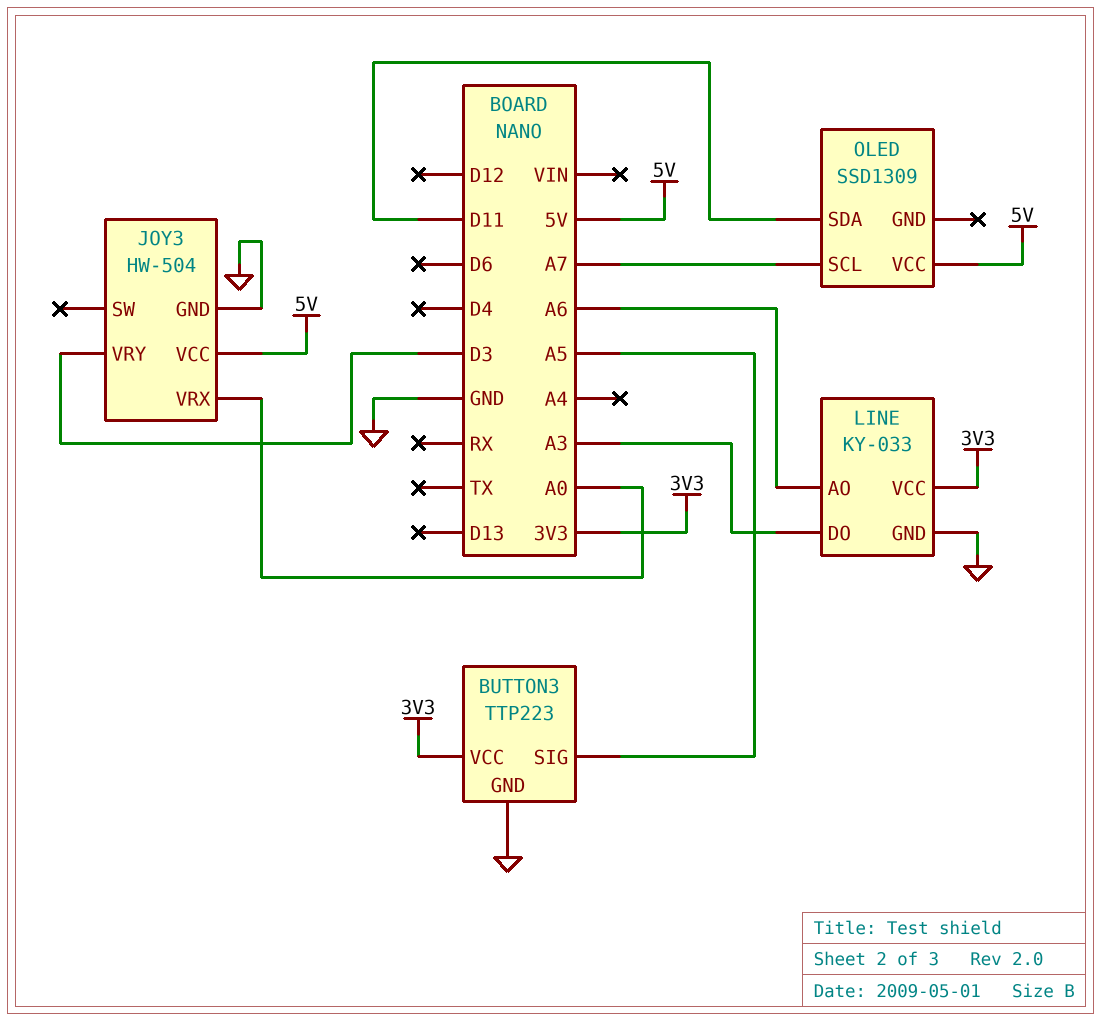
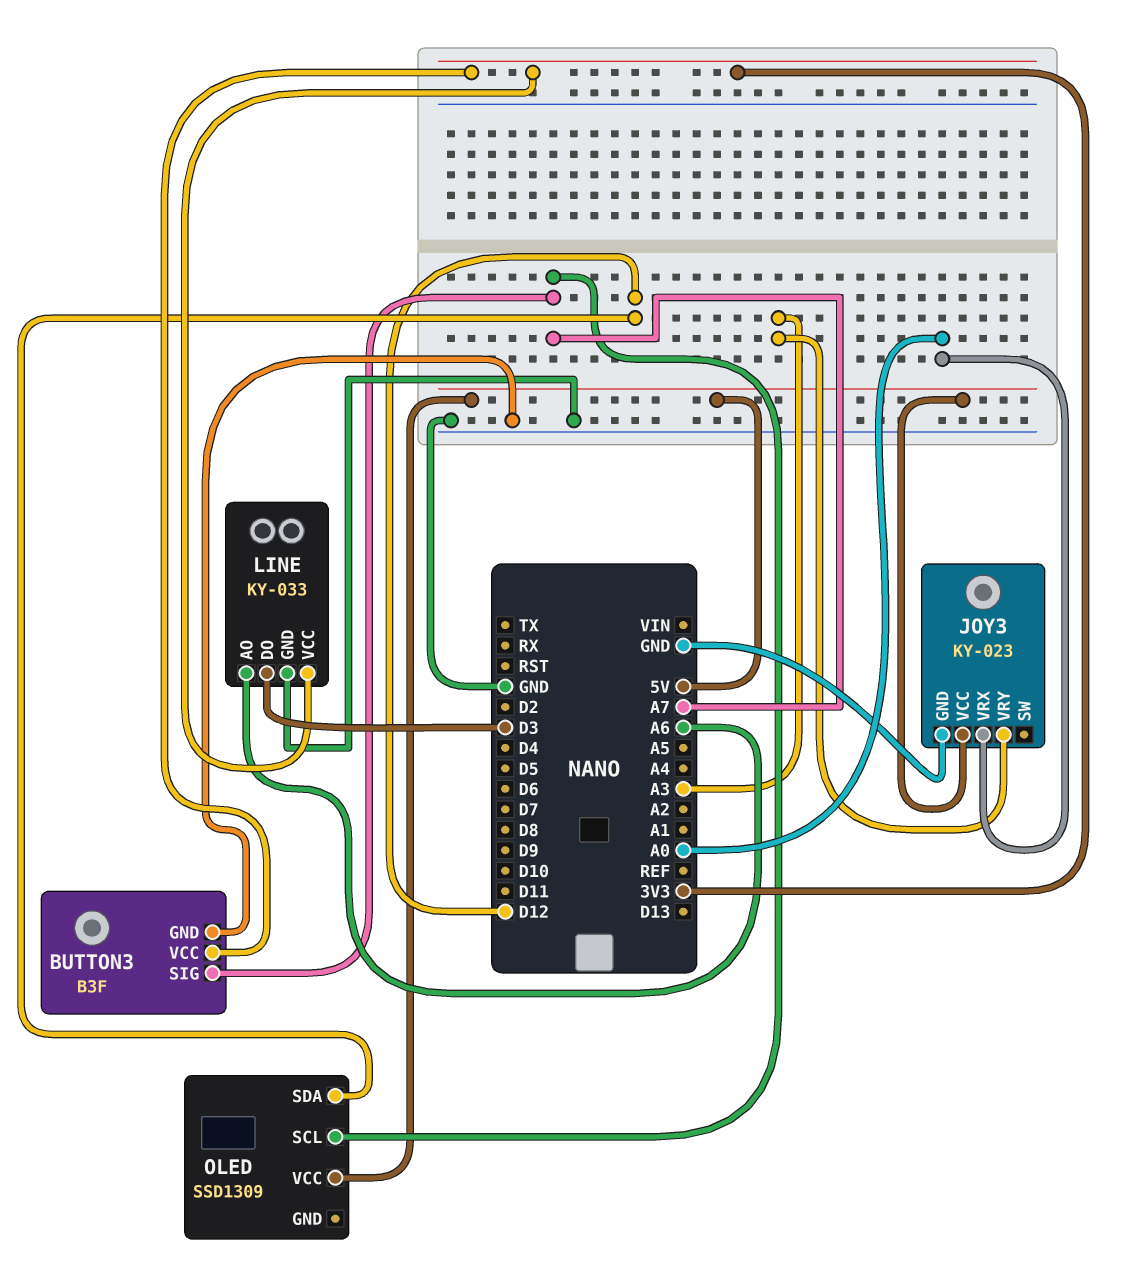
BUTTON3: TTP223 -> B3F
BUTTON3 pin SIG: A5 -> A7
JOY3: HW-504 -> KY-023
JOY3 pin VRY: D3 -> A3
LINE pin DO: A3 -> D3
OLED pin SDA: D11 -> D12

